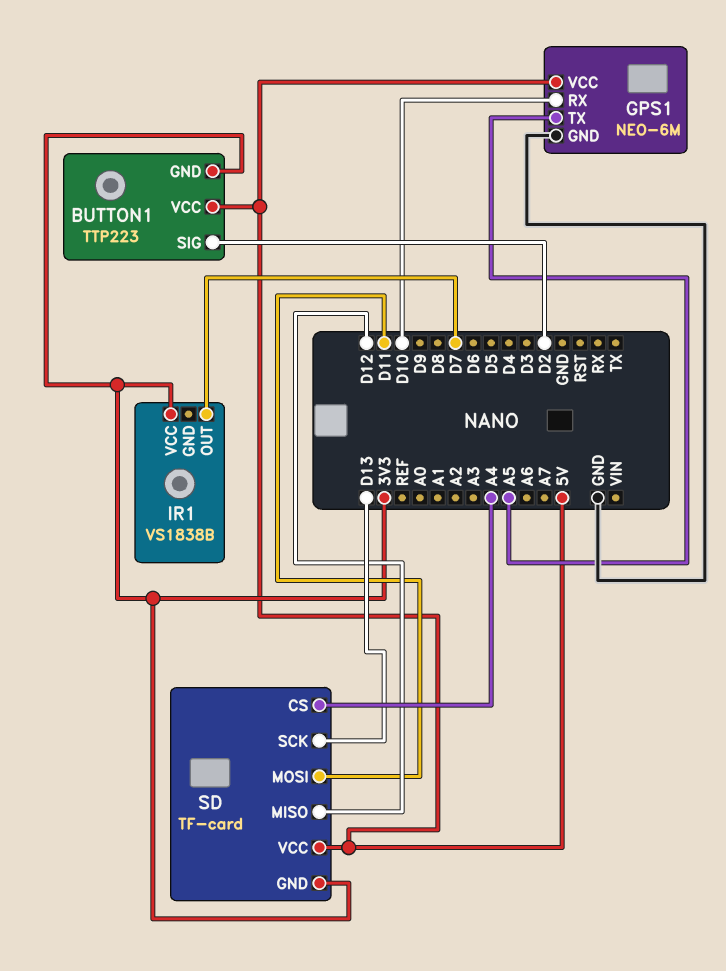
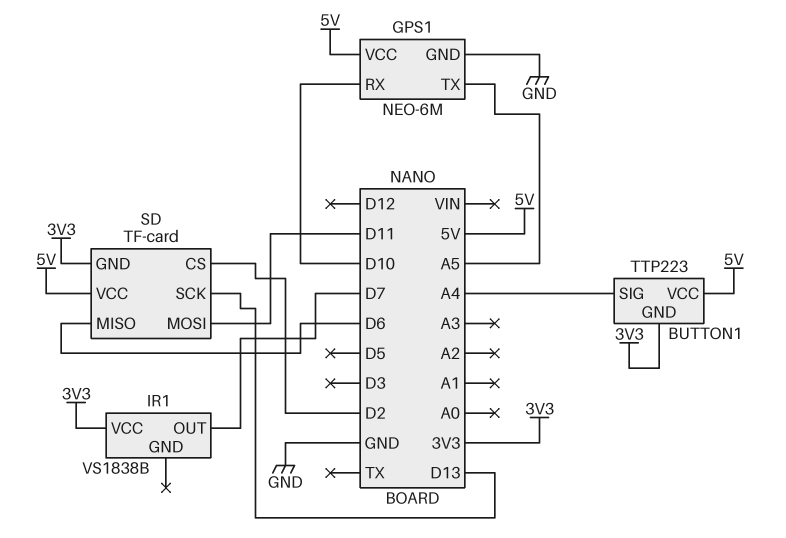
BUTTON1 pin SIG: D2 -> A4
SD pin CS: A4 -> D2
SD pin MISO: D12 -> D6

